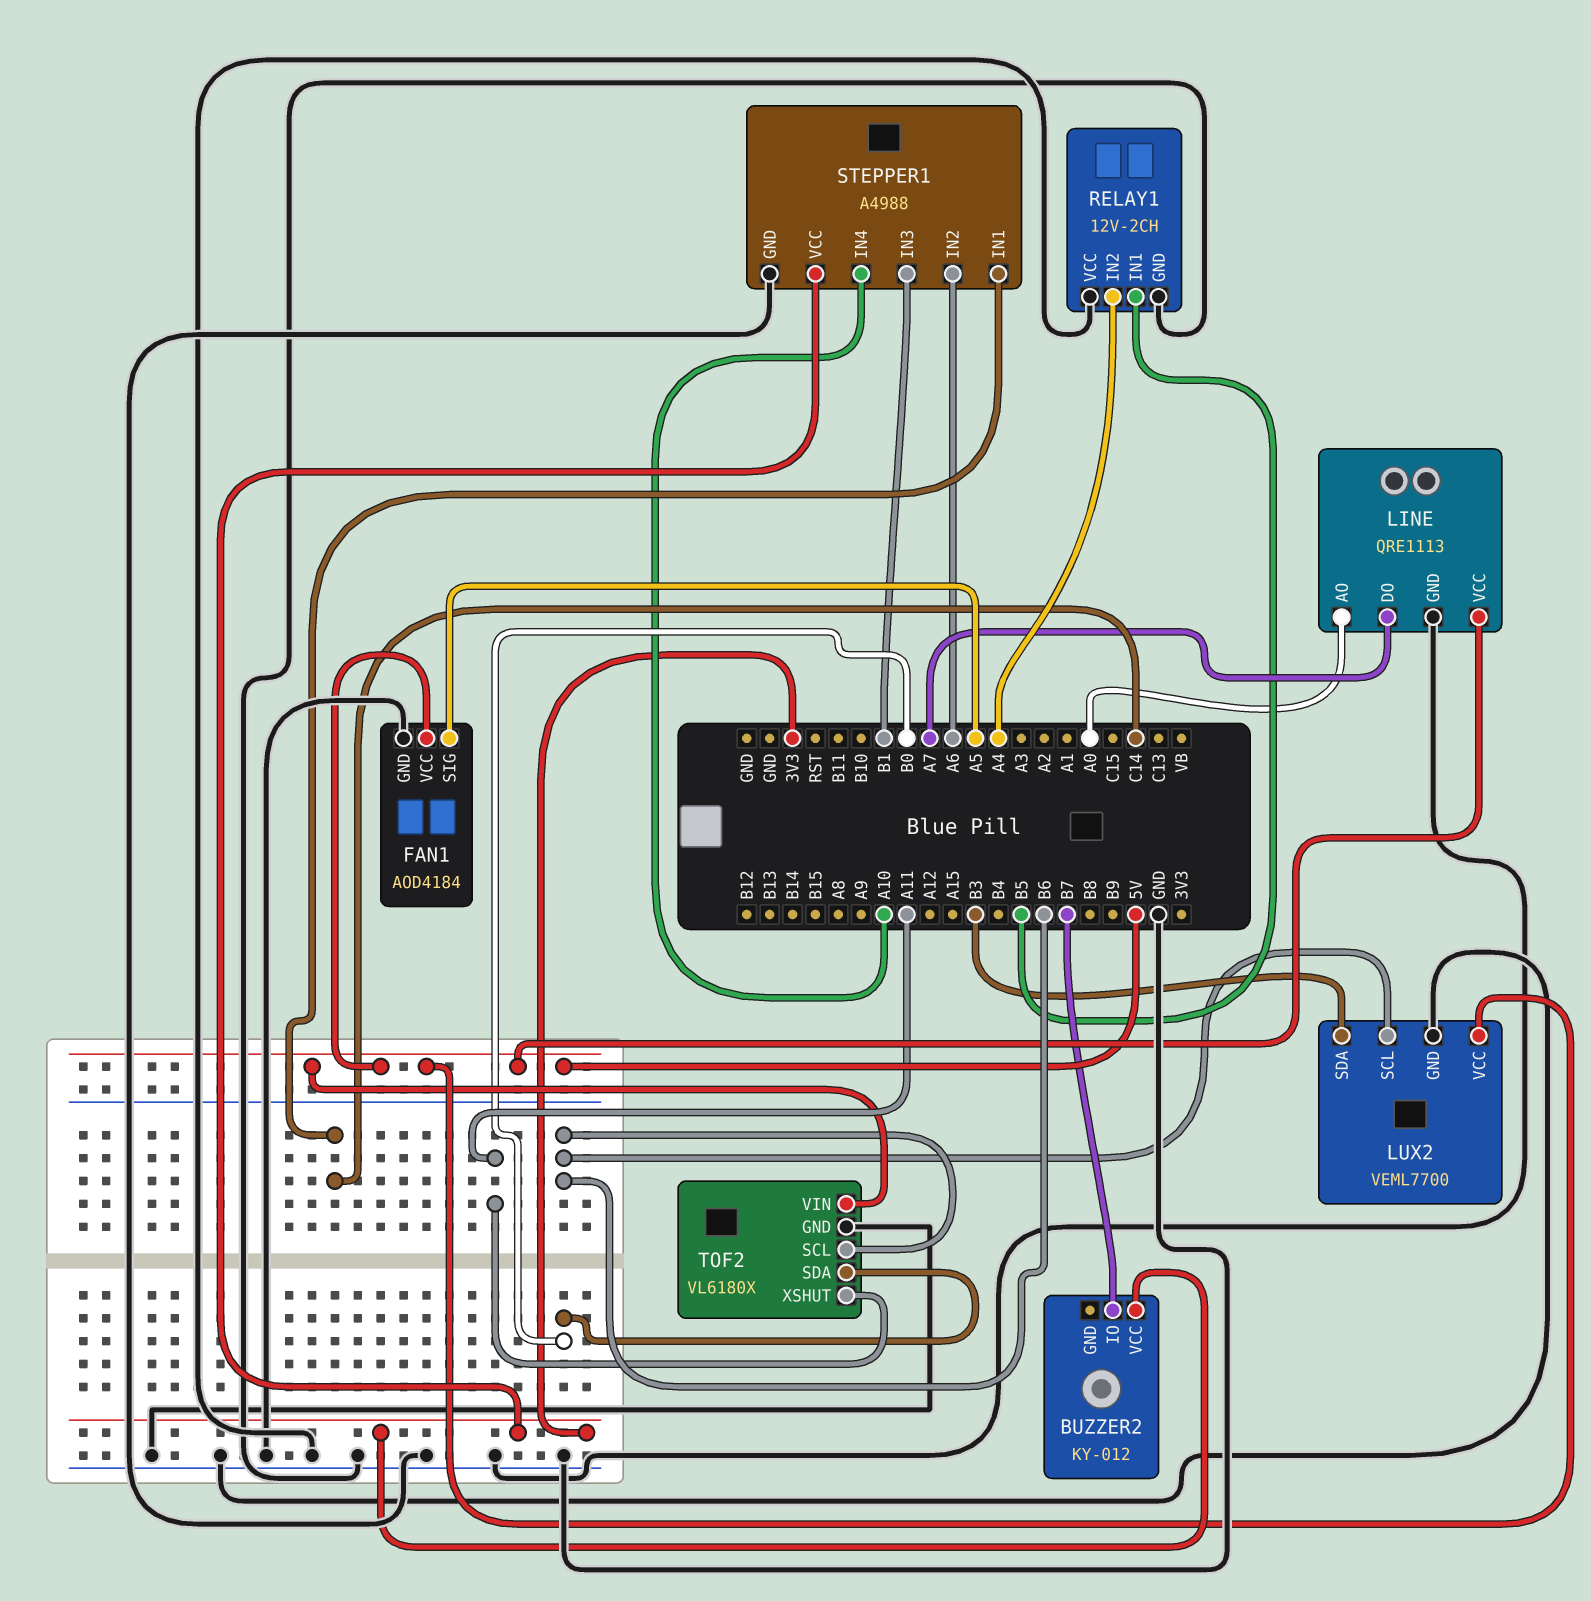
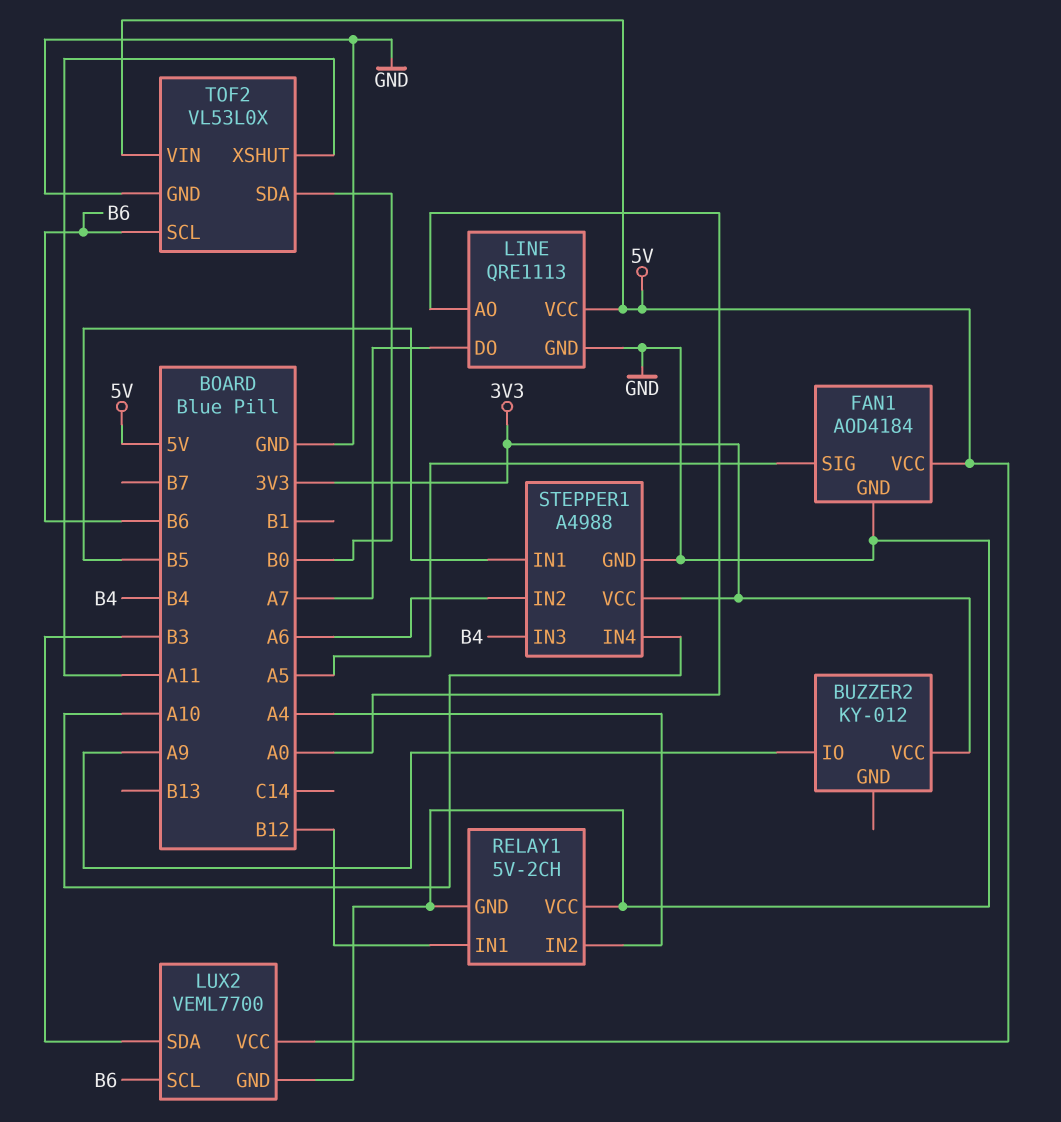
BUZZER2 pin IO: B7 -> A9
RELAY1: 12V-2CH -> 5V-2CH
RELAY1 pin IN1: B5 -> B12
STEPPER1 pin IN1: C14 -> B5
STEPPER1 pin IN3: B1 -> B4
TOF2: VL6180X -> VL53L0X

